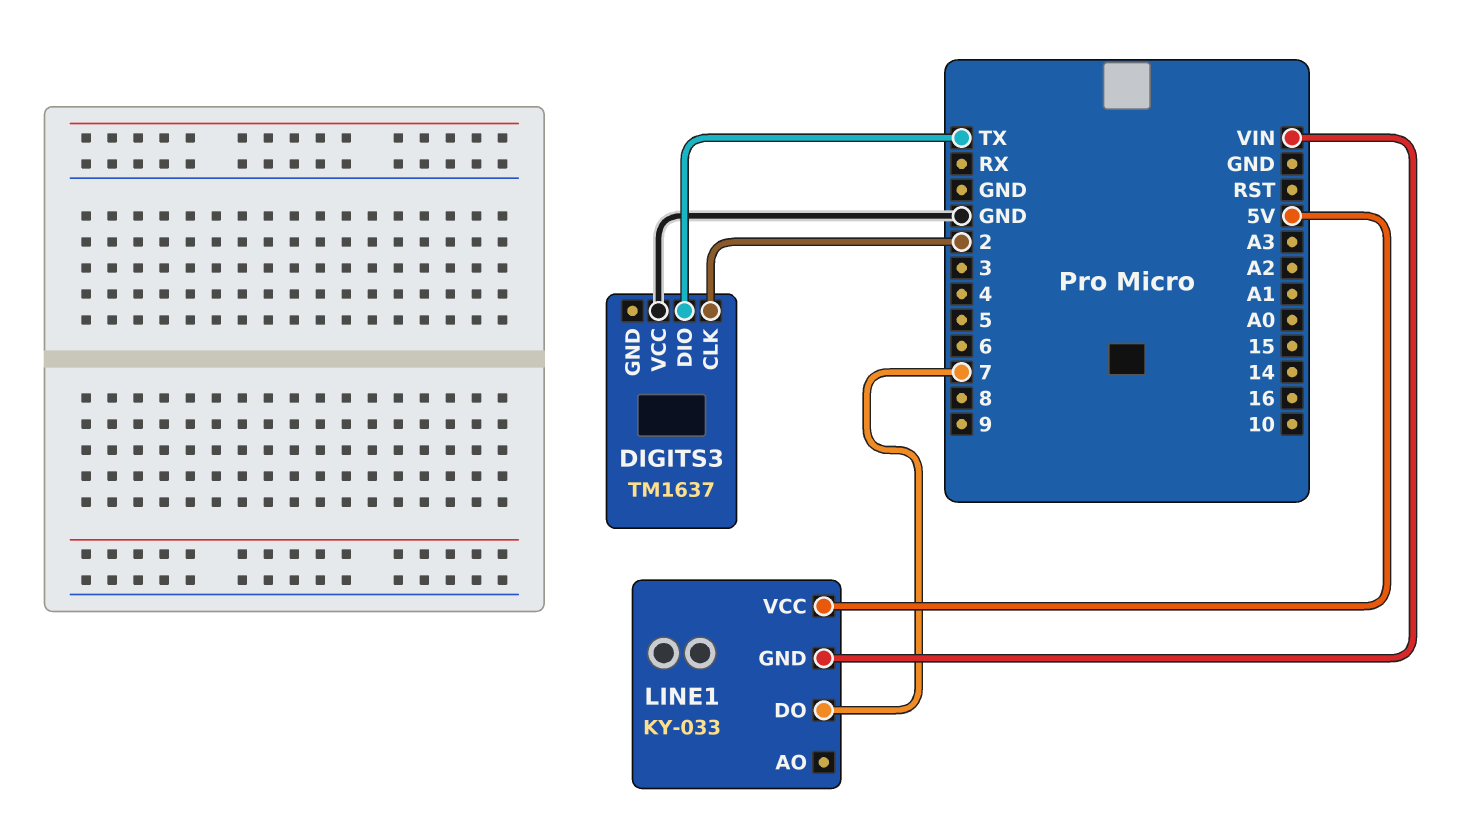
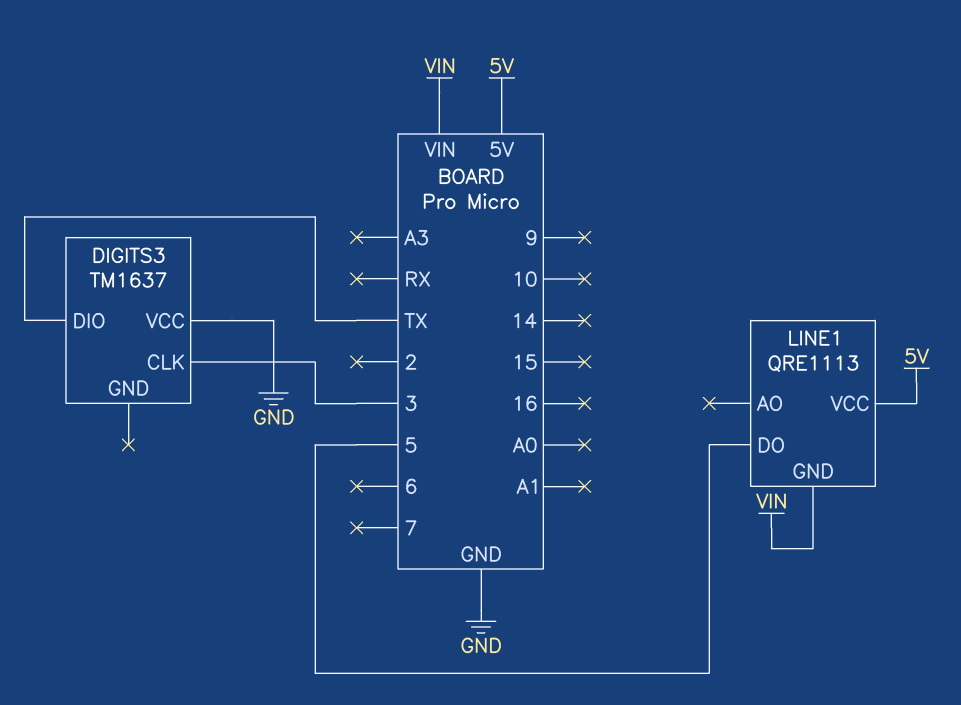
DIGITS3 pin CLK: 2 -> 3
LINE1: KY-033 -> QRE1113
LINE1 pin DO: 7 -> 5

